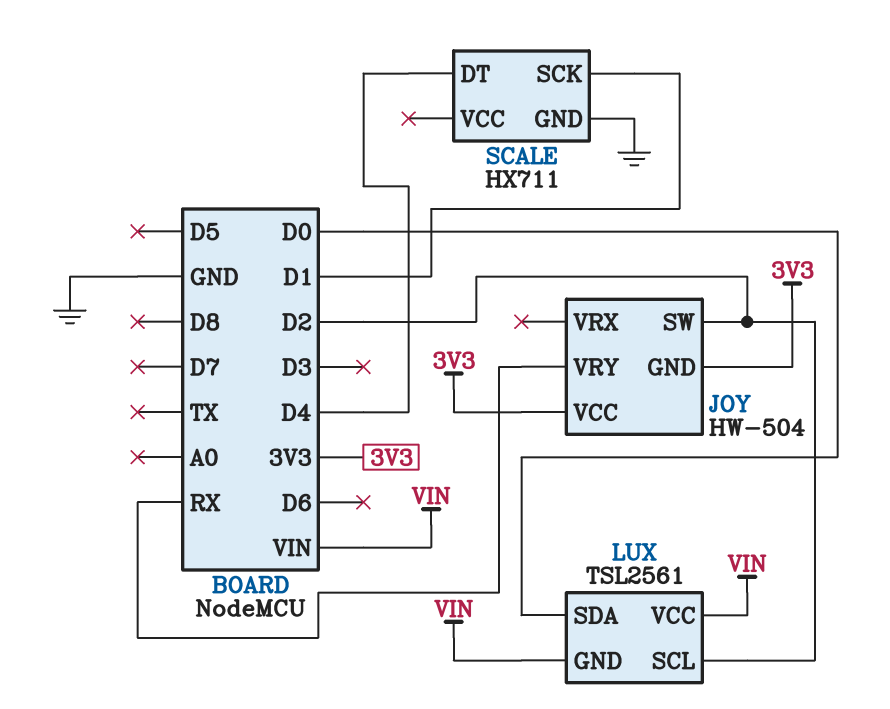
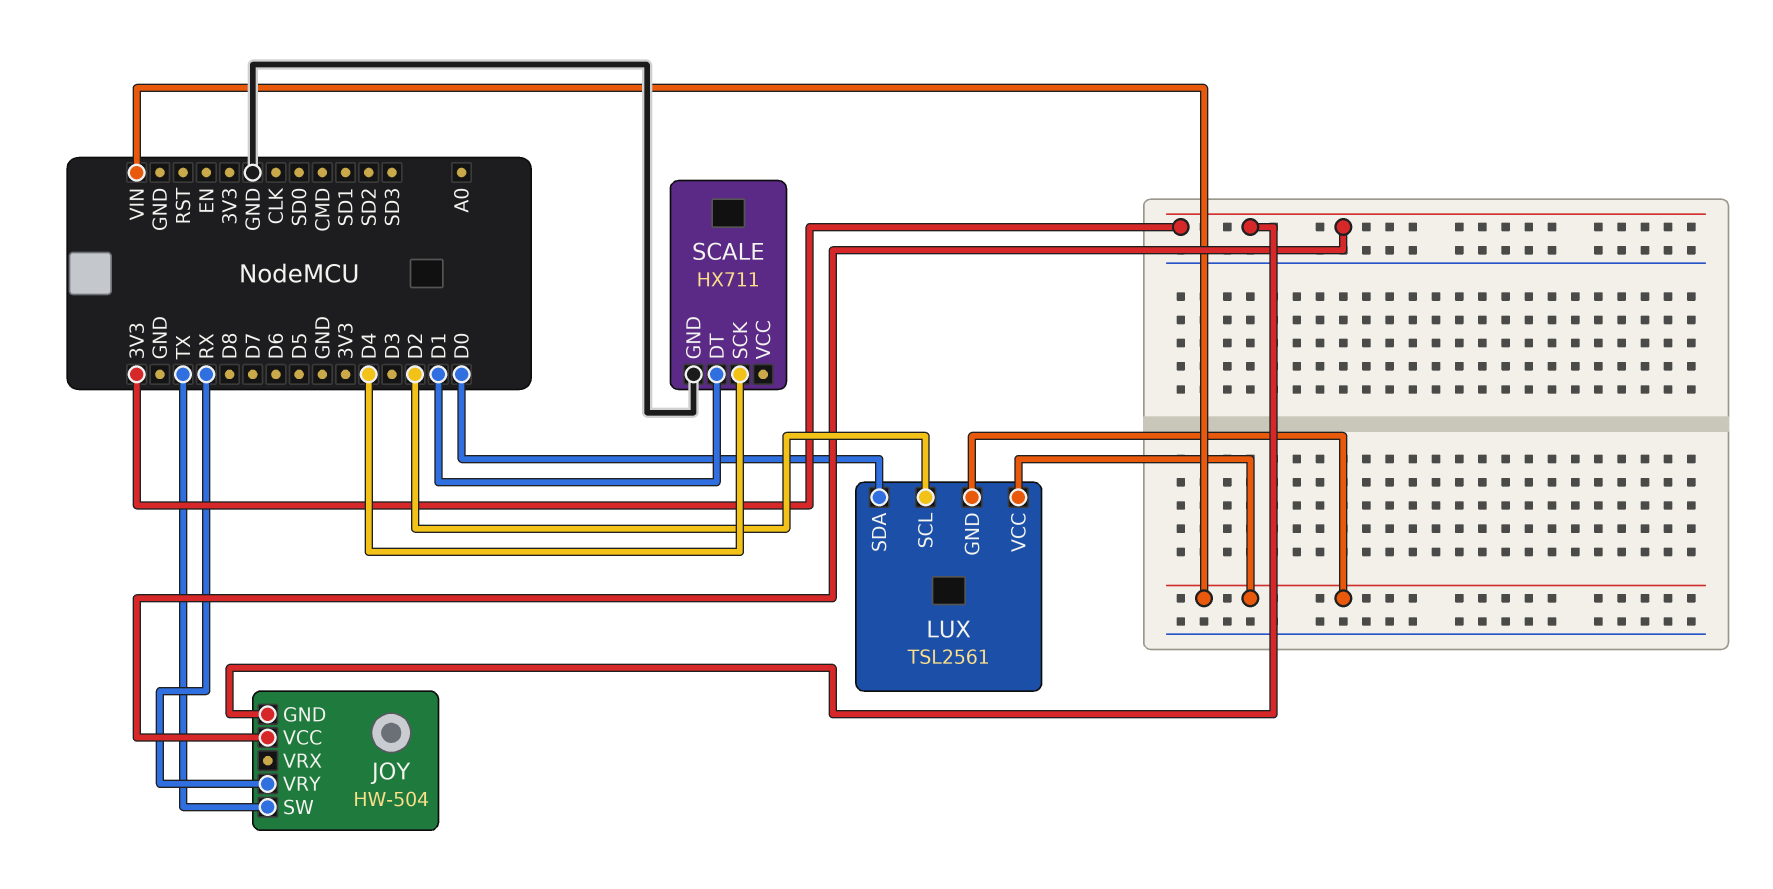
JOY pin SW: D2 -> TX
SCALE pin DT: D4 -> D1
SCALE pin SCK: D1 -> D4

